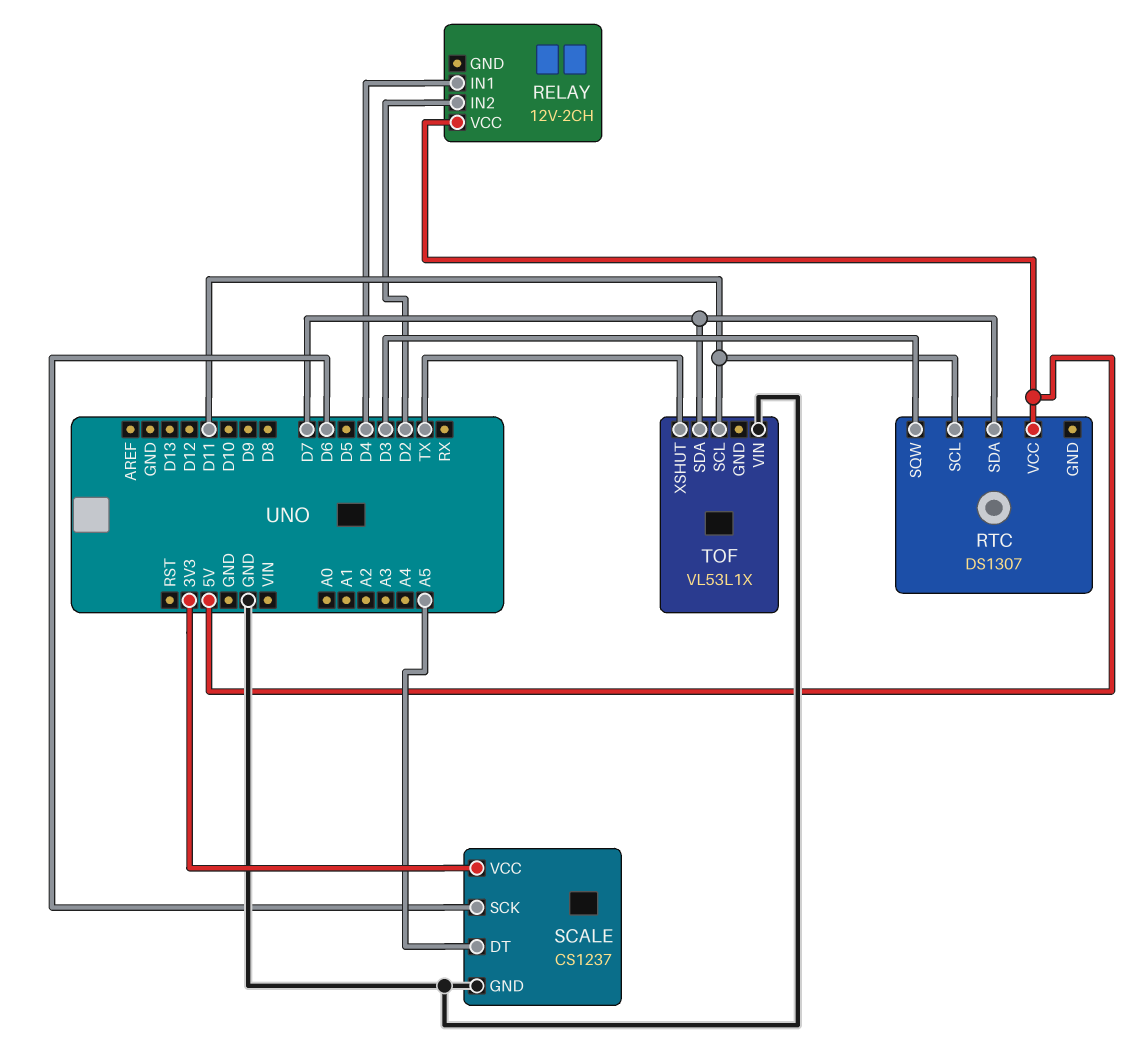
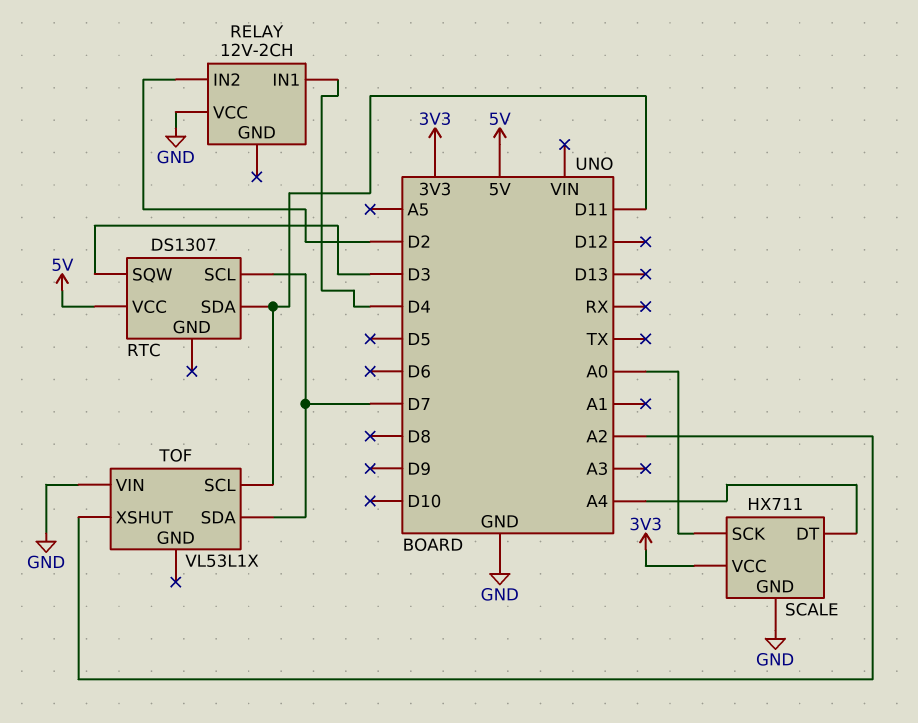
RELAY pin VCC: 5V -> GND
RTC pin SCL: D11 -> D7
RTC pin SDA: D7 -> D11
SCALE: CS1237 -> HX711
SCALE pin DT: A5 -> A4
SCALE pin SCK: D6 -> A0
TOF pin XSHUT: TX -> A2

